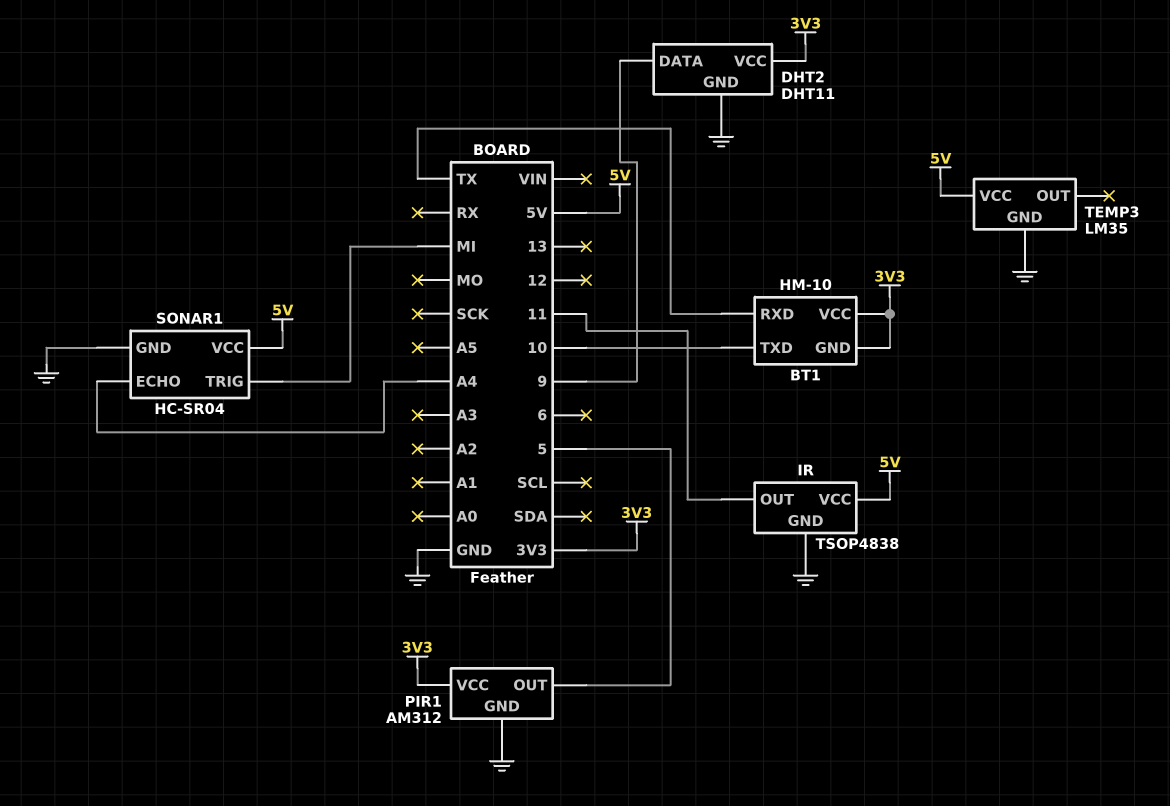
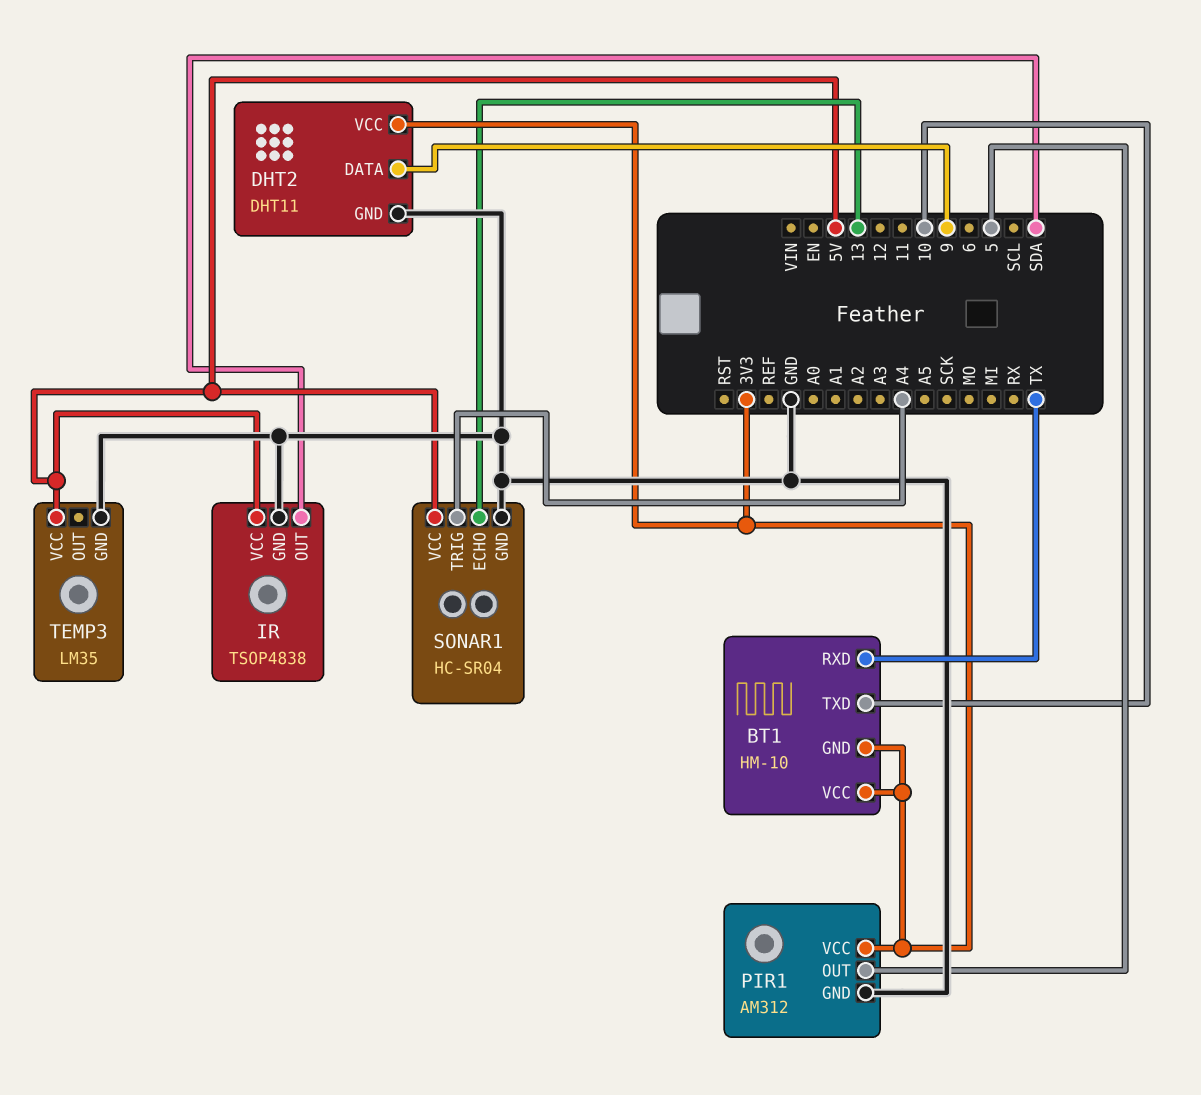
IR pin OUT: 11 -> SDA
SONAR1 pin ECHO: A4 -> 13
SONAR1 pin TRIG: MI -> A4

